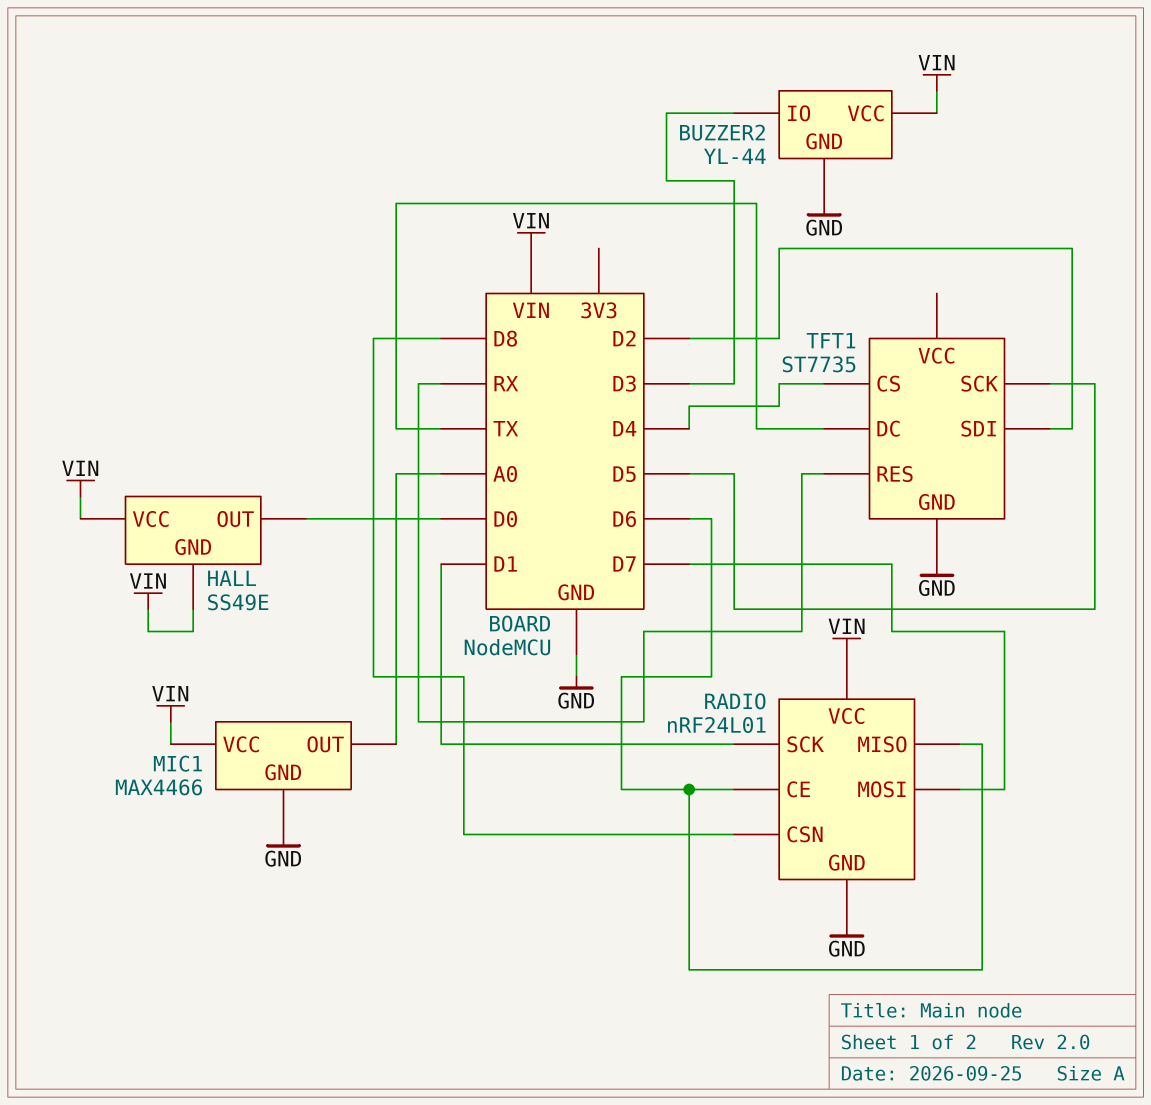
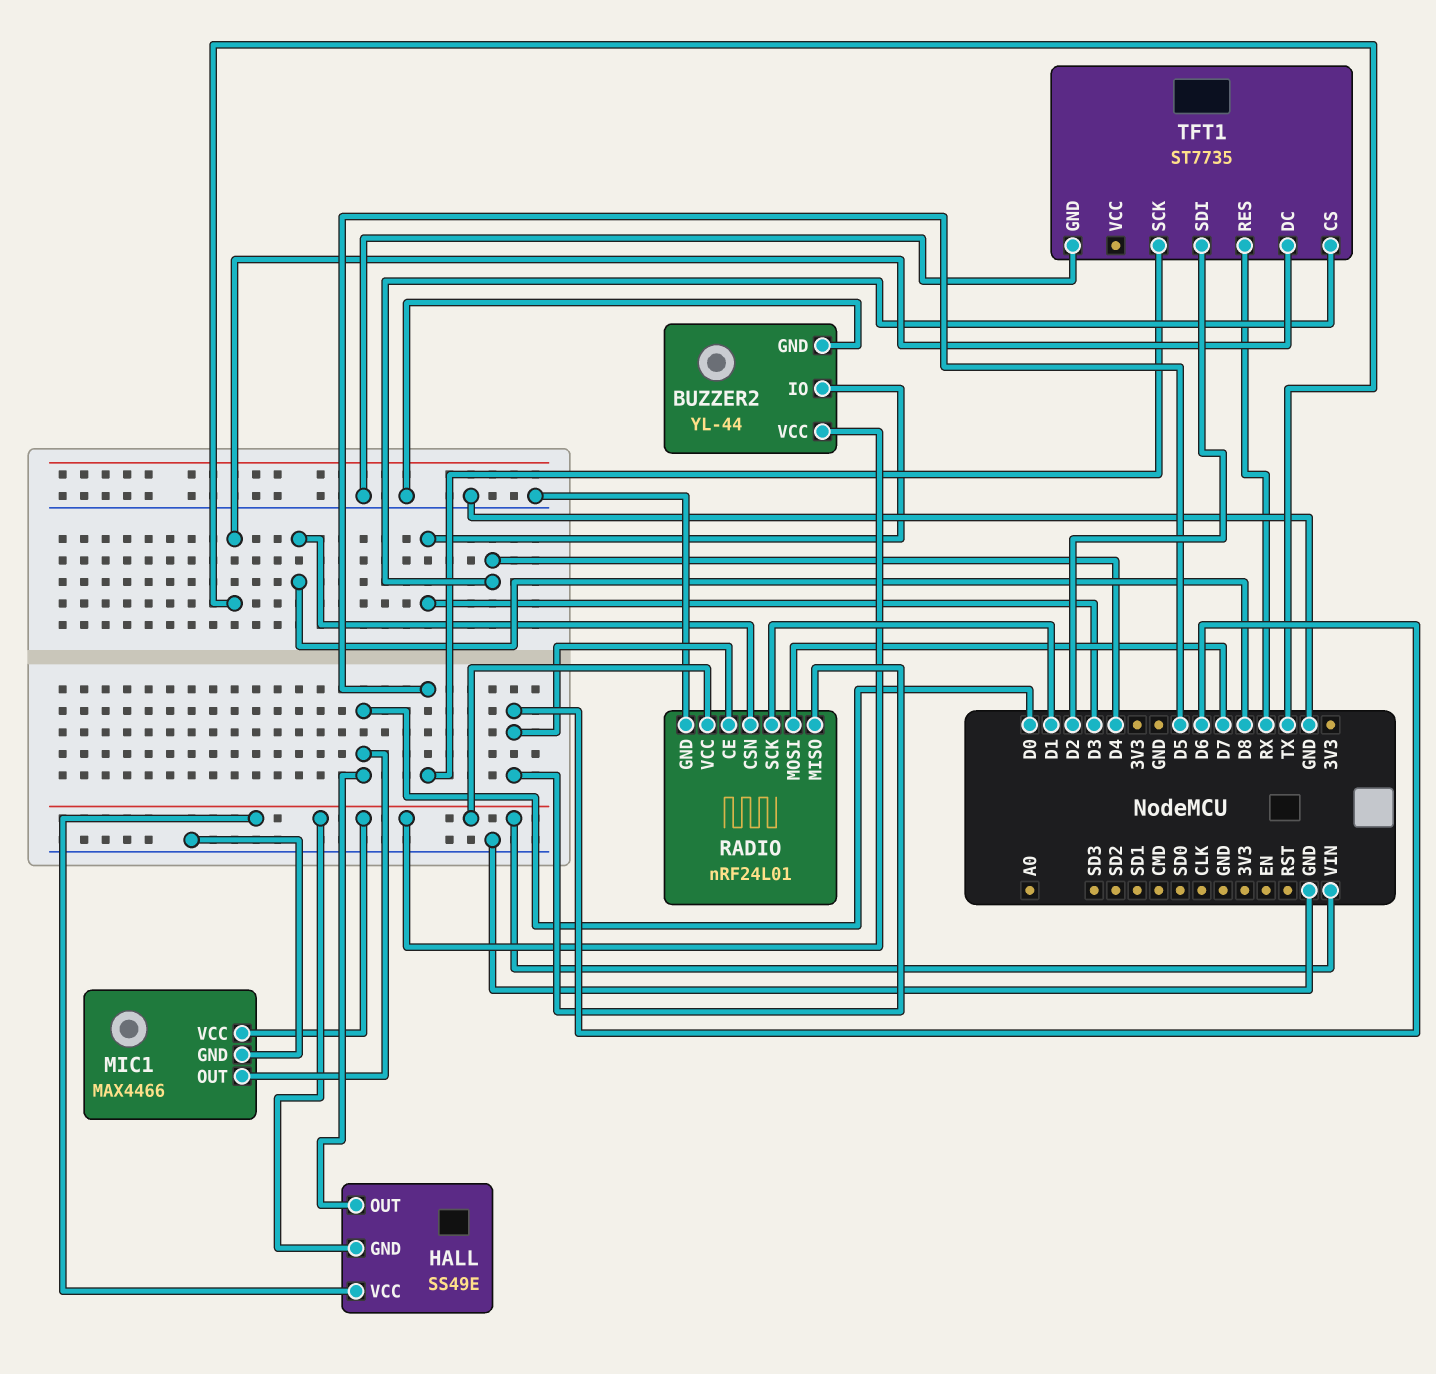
MIC1 pin OUT: A0 -> D0

